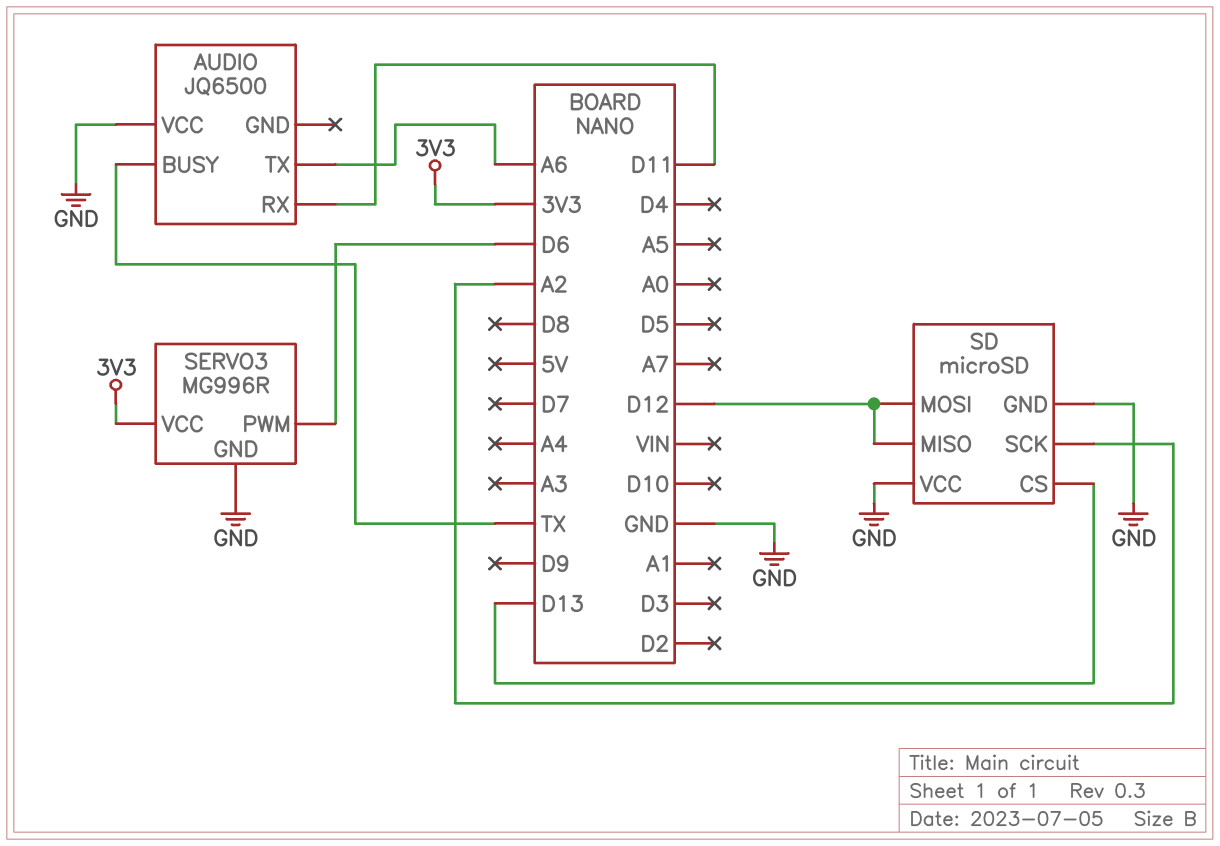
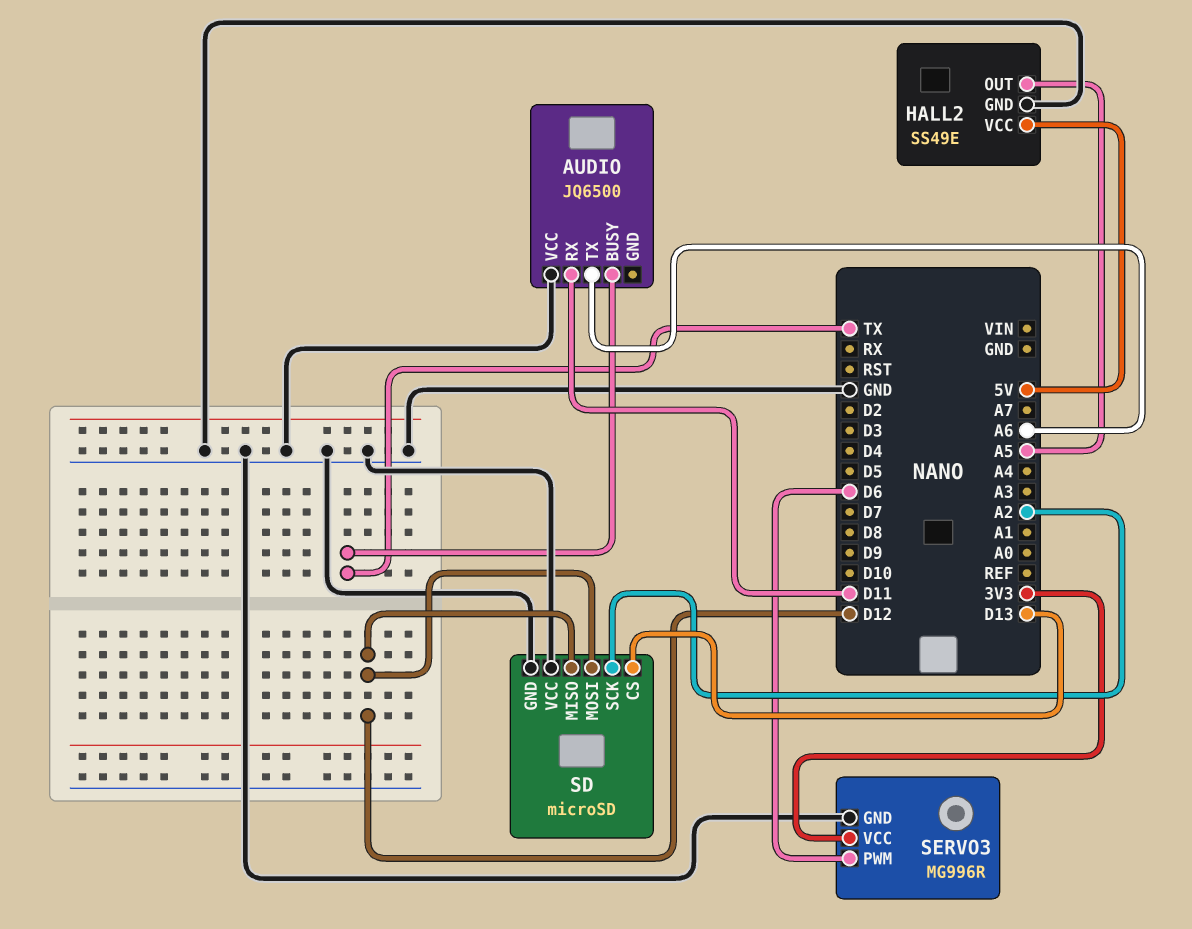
HALL2: none -> SS49E
HALL2 pin GND: none -> GND
HALL2 pin OUT: none -> A5
HALL2 pin VCC: none -> 5V

